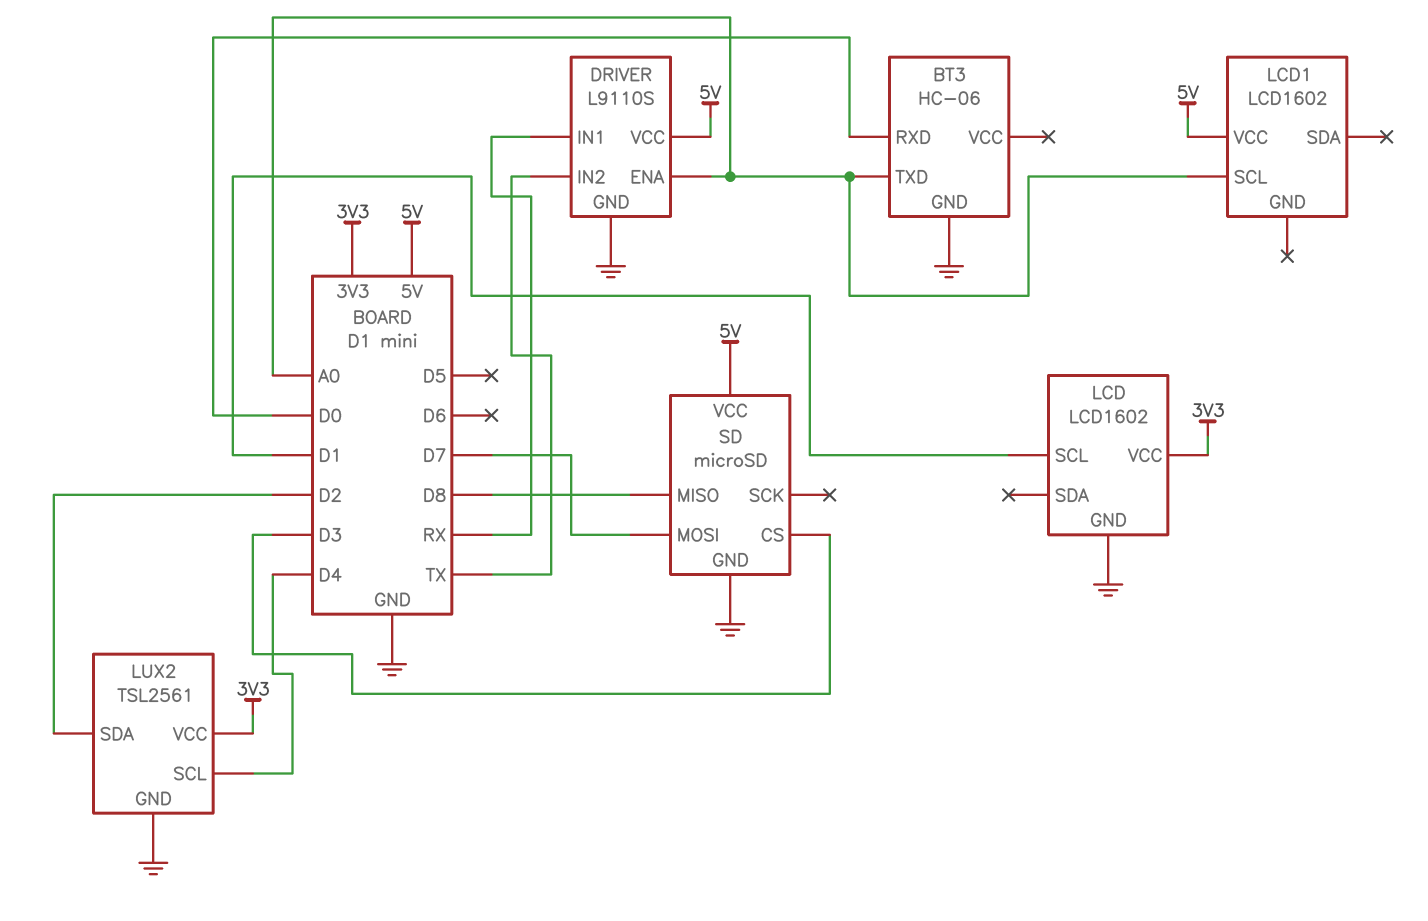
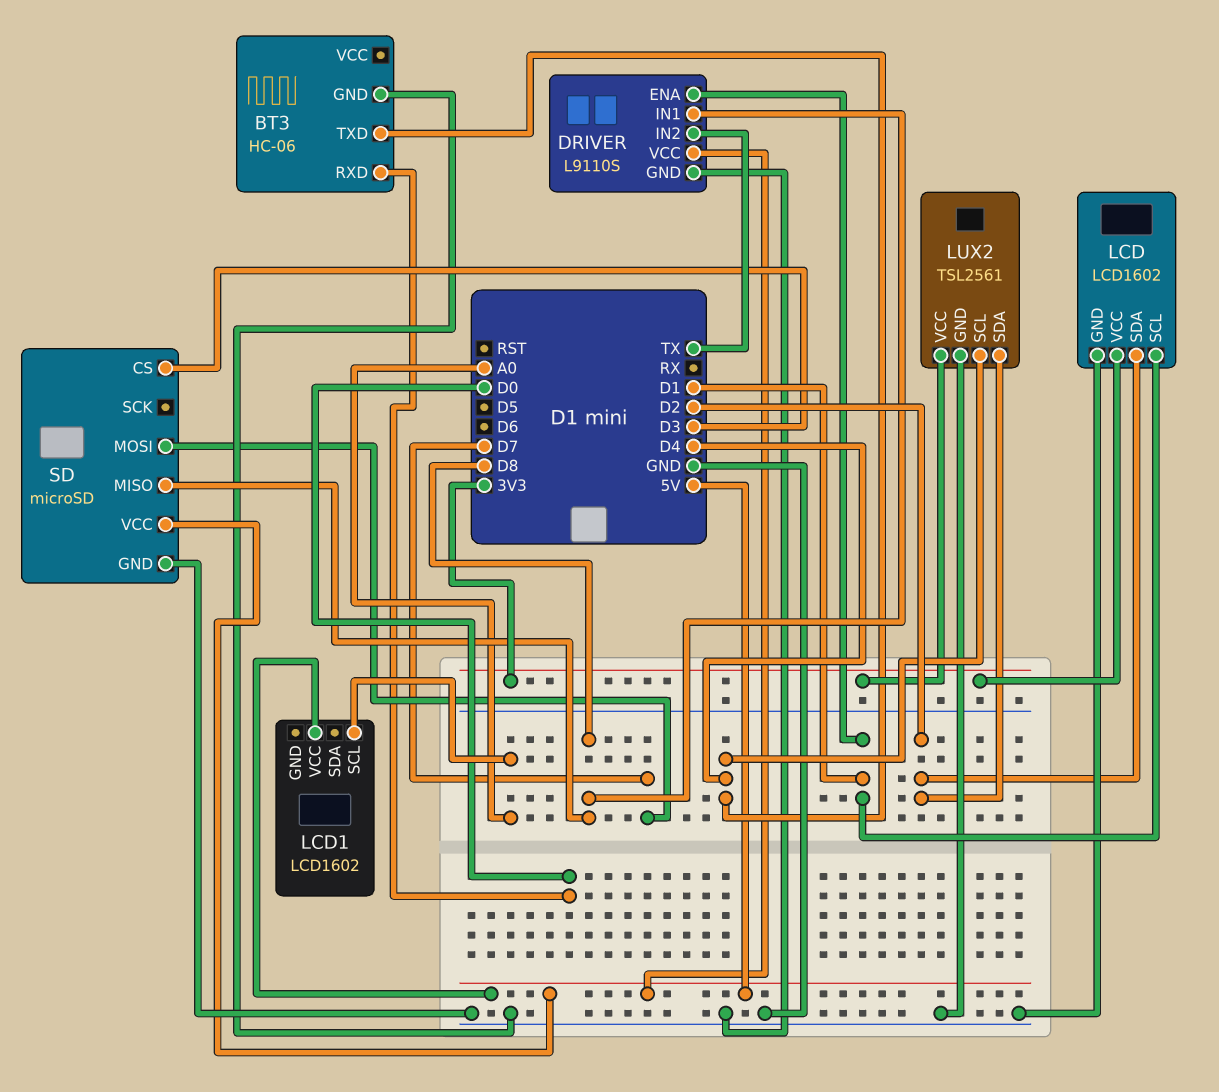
BT3 pin TXD: A0 -> D4
DRIVER pin ENA: A0 -> D1
DRIVER pin IN1: RX -> D8
LCD pin SDA: none -> D2

